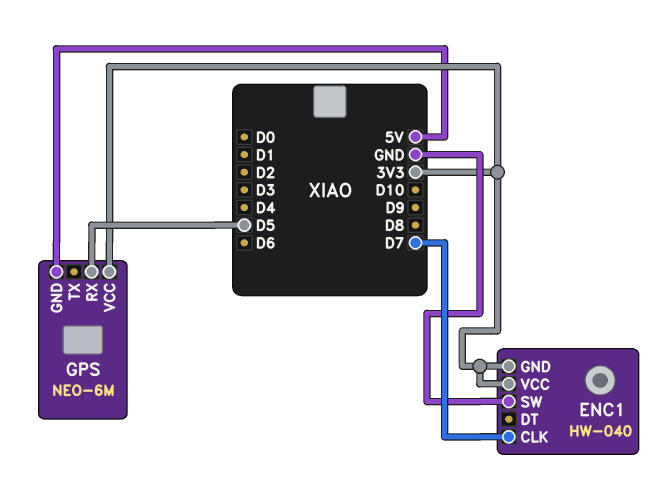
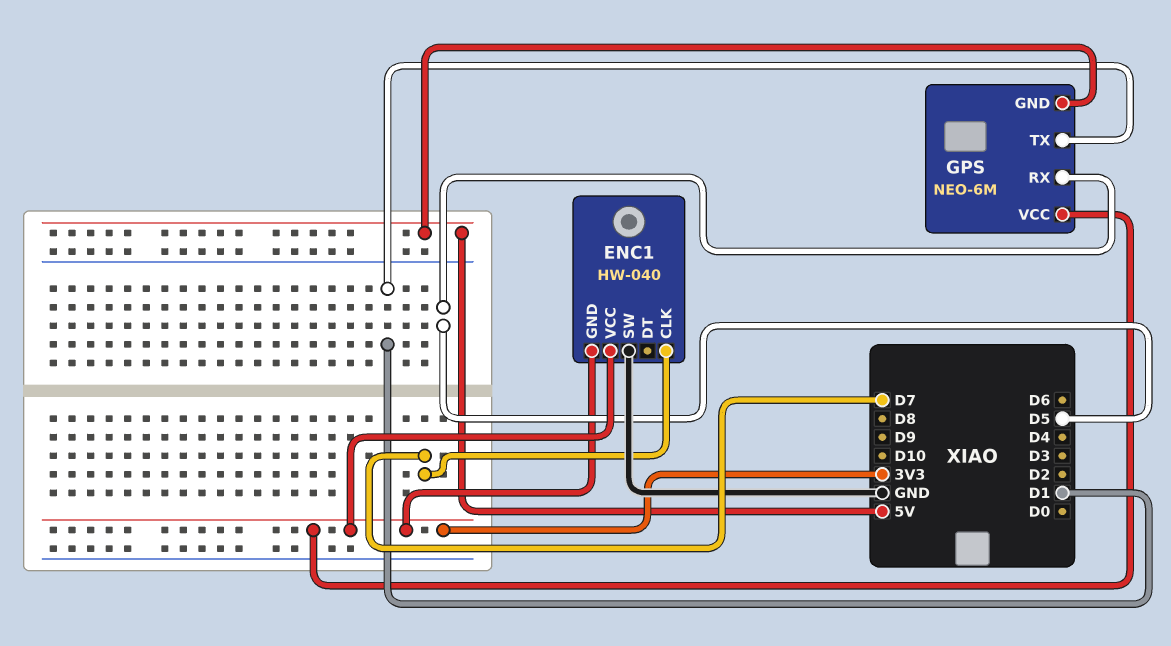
GPS pin TX: none -> D1

